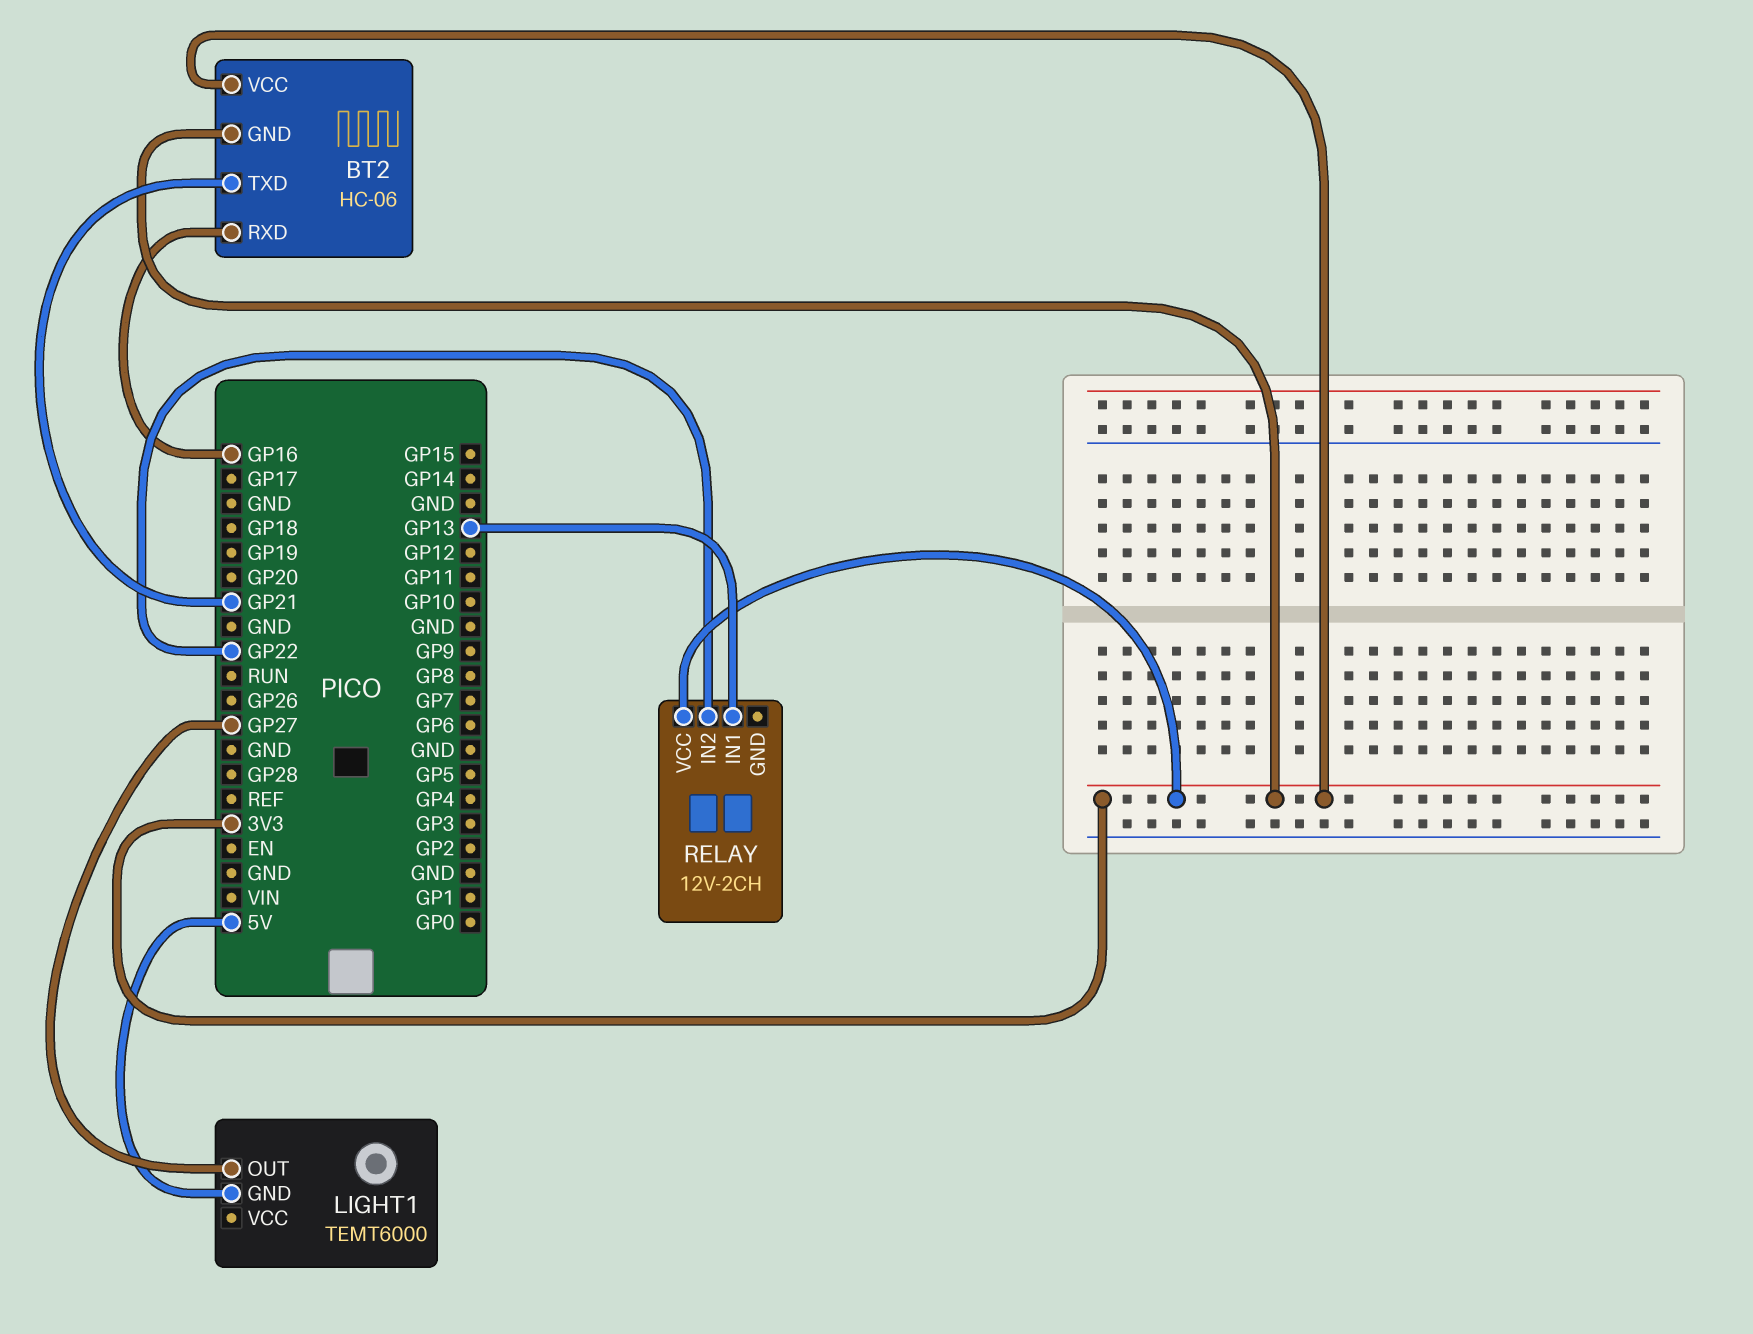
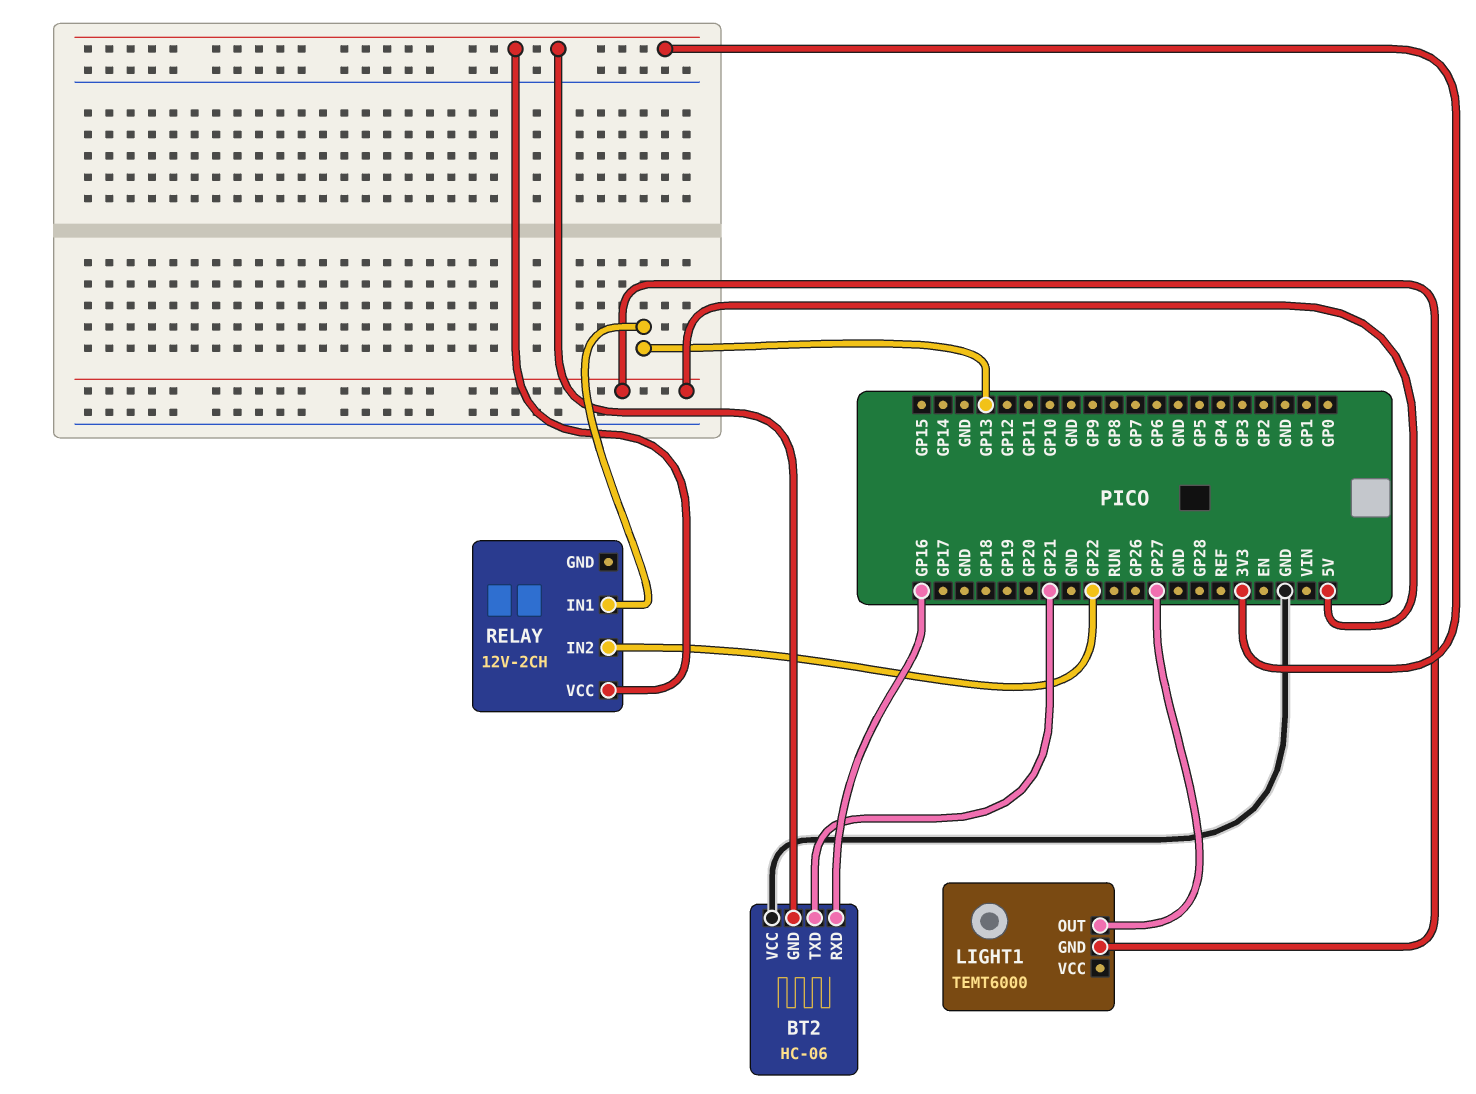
BT2 pin VCC: 3V3 -> GND

